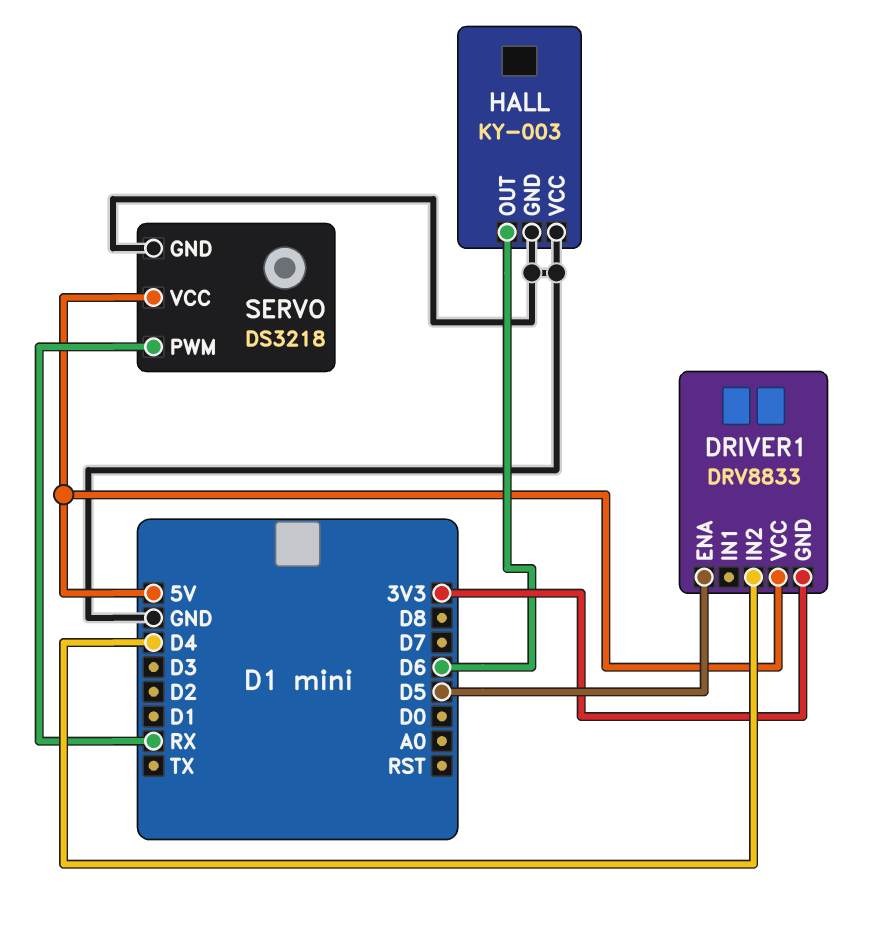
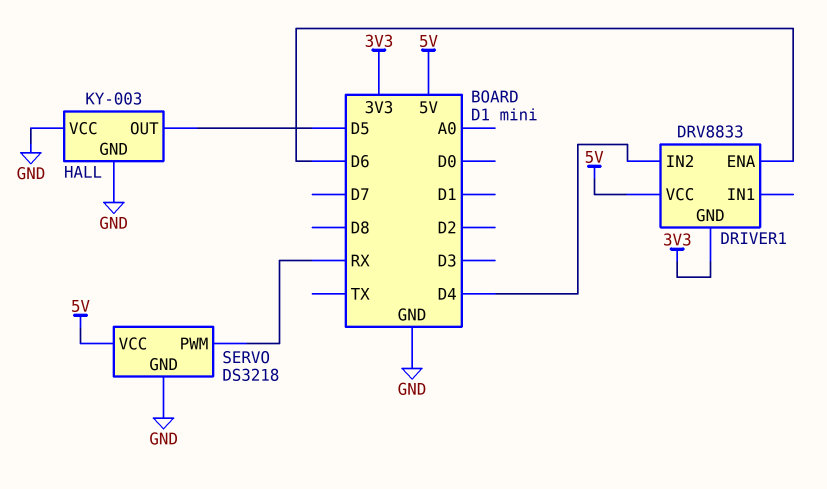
DRIVER1 pin ENA: D5 -> D6
HALL pin OUT: D6 -> D5

